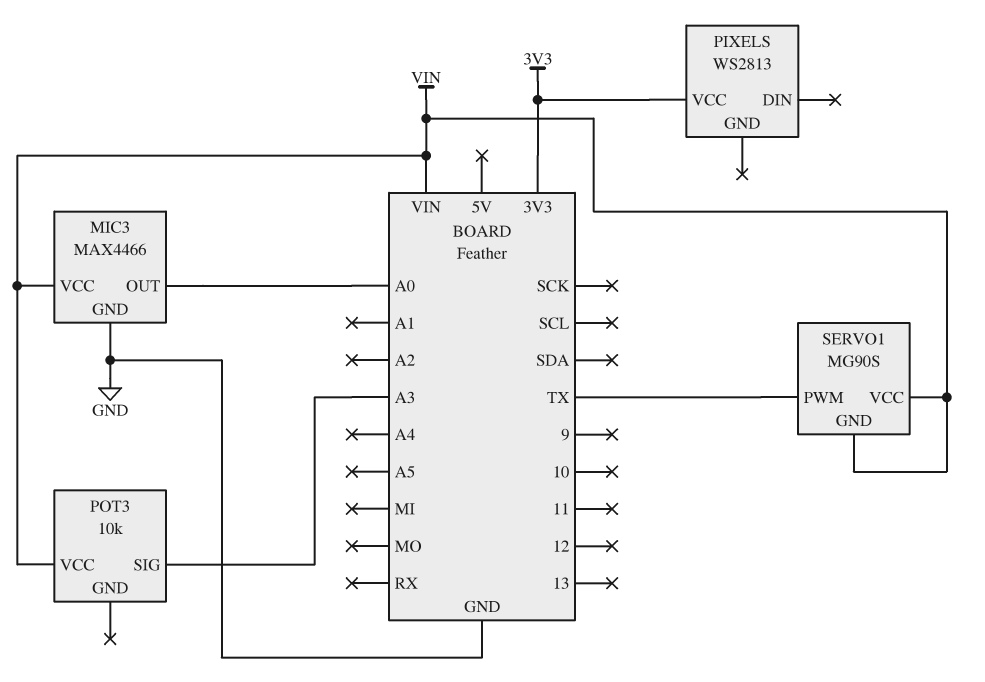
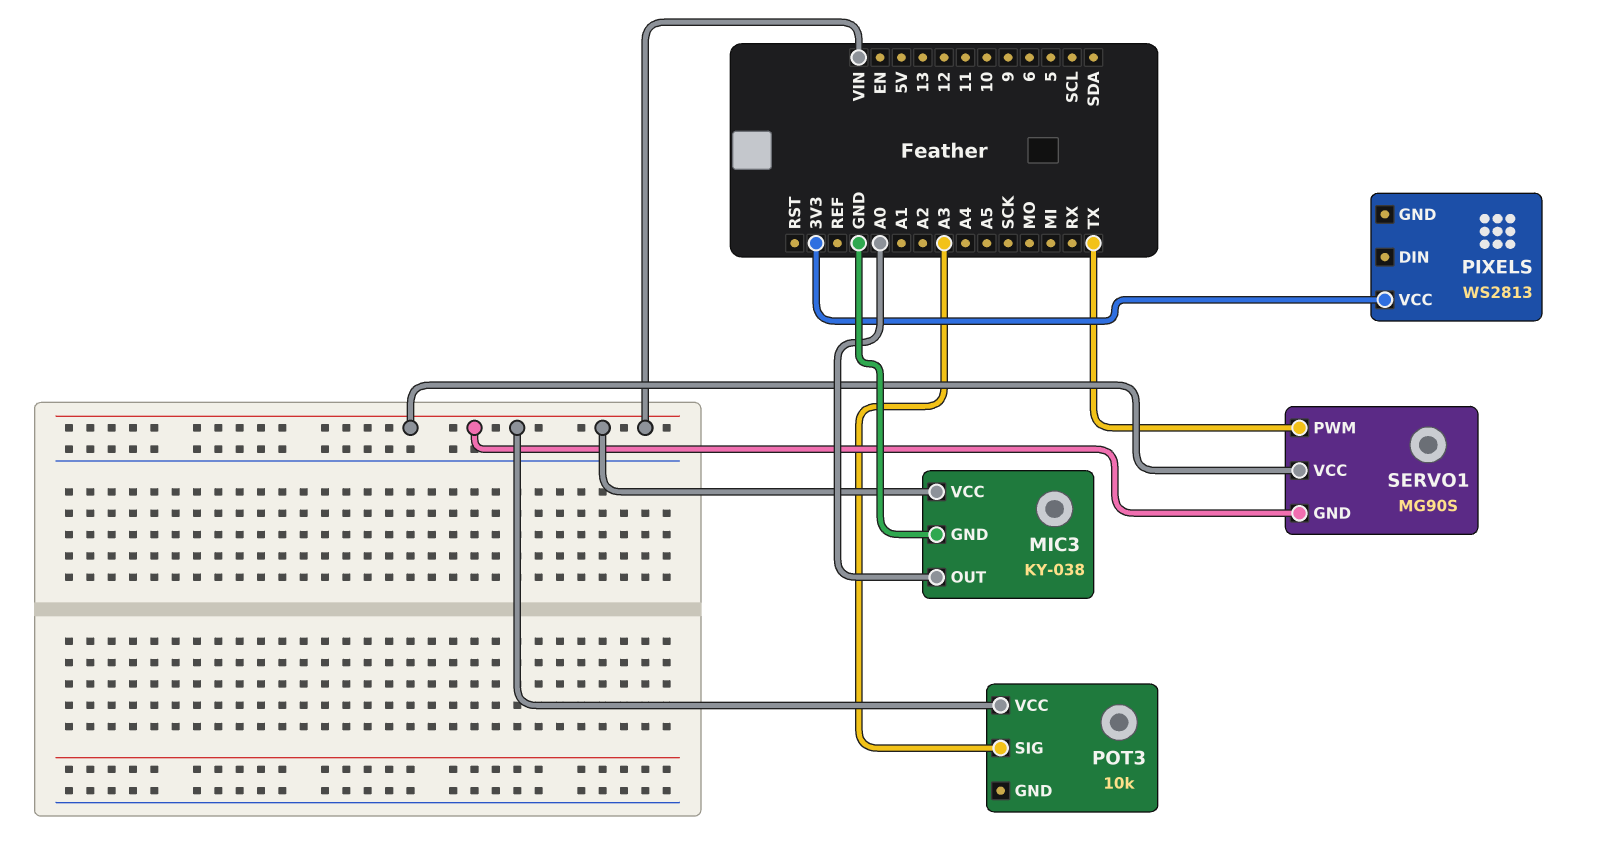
MIC3: MAX4466 -> KY-038

